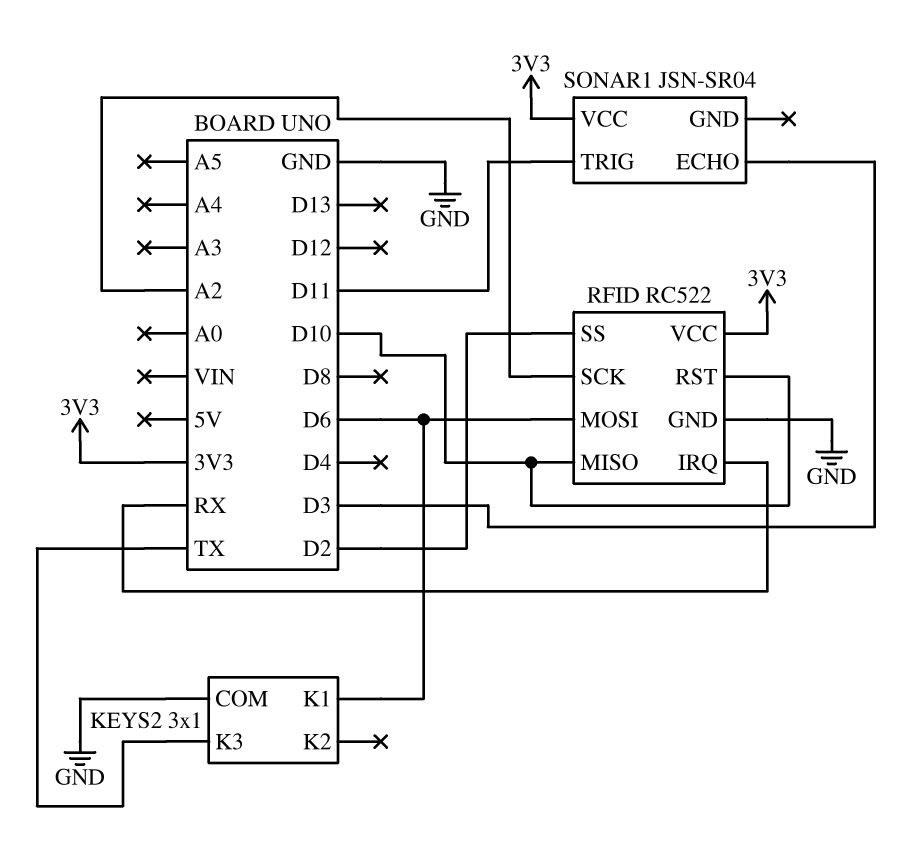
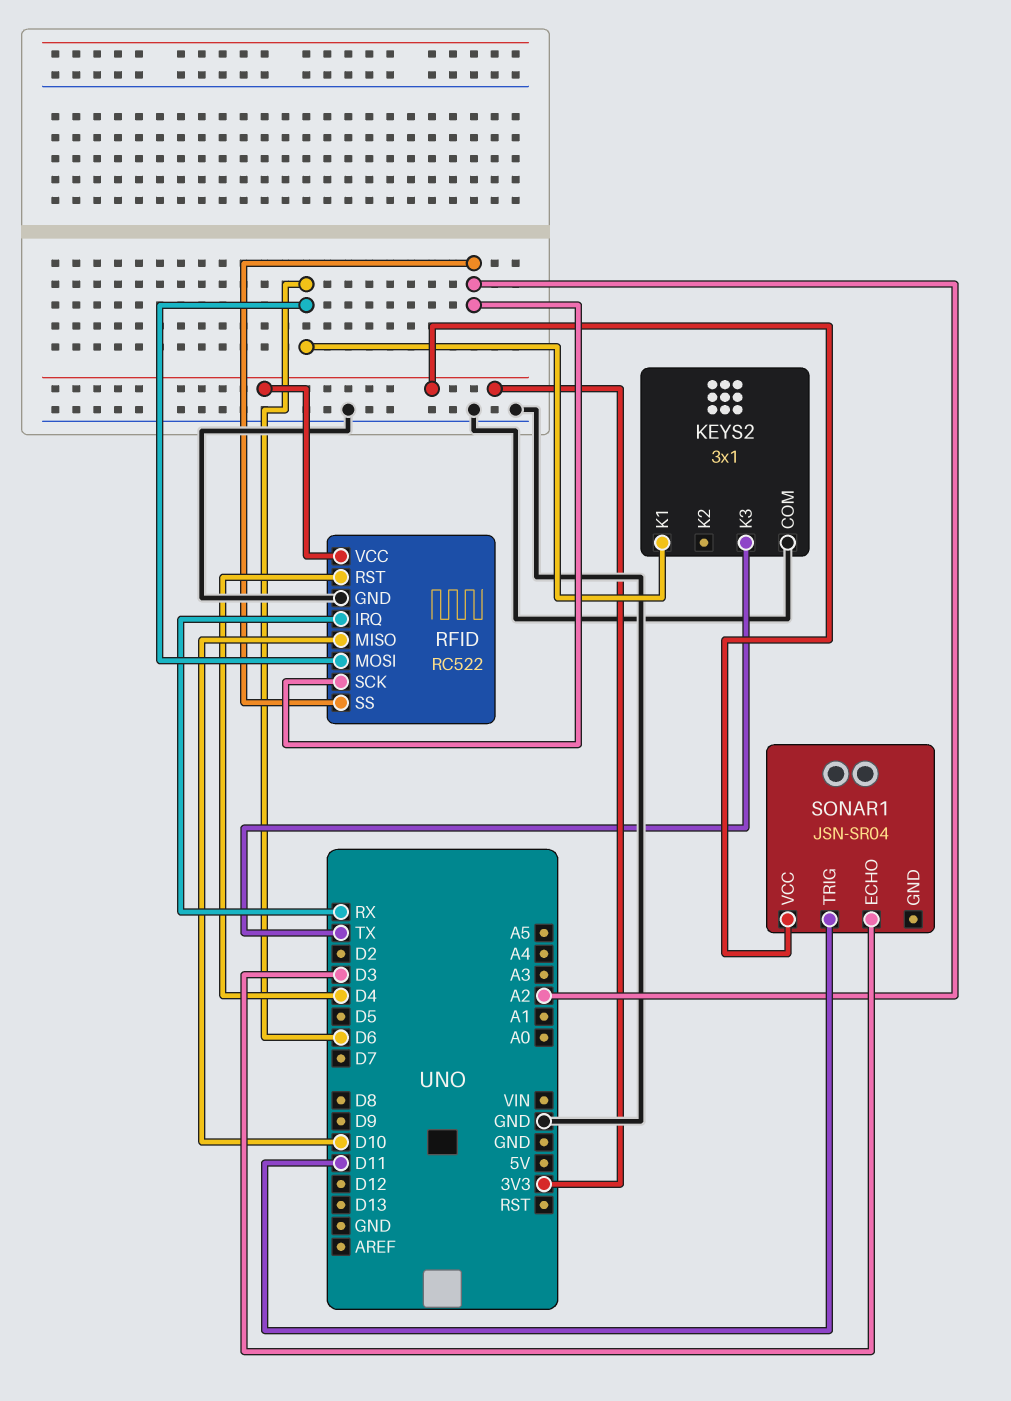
RFID pin RST: D10 -> D4
RFID pin SS: D2 -> A2

